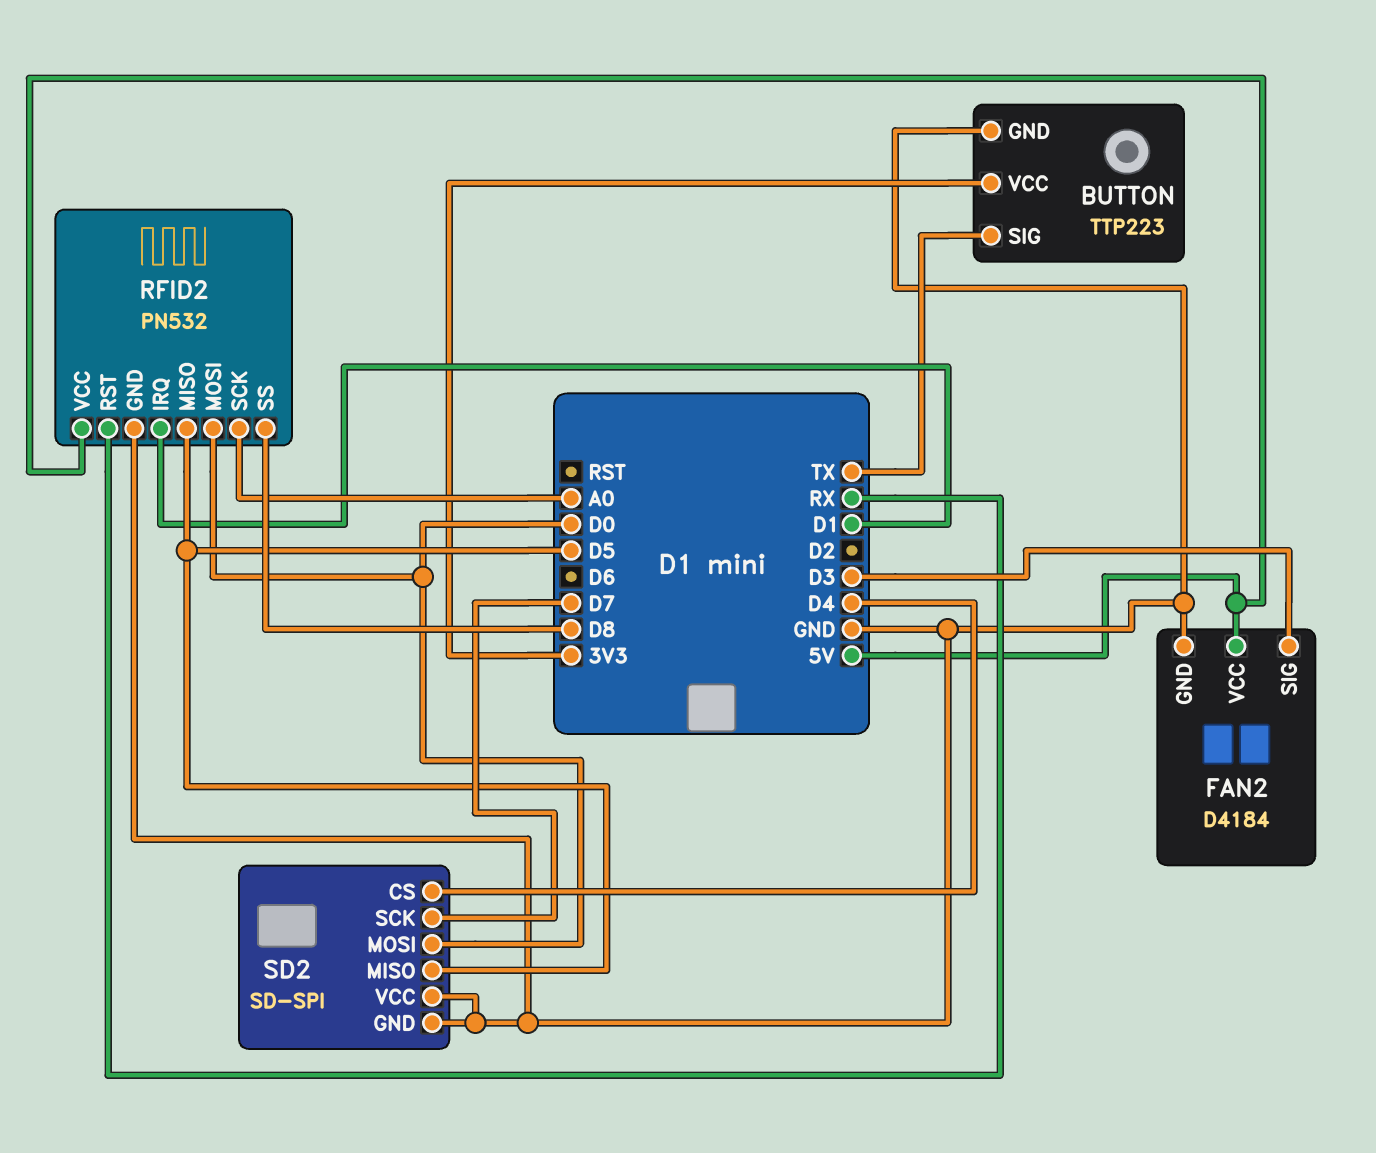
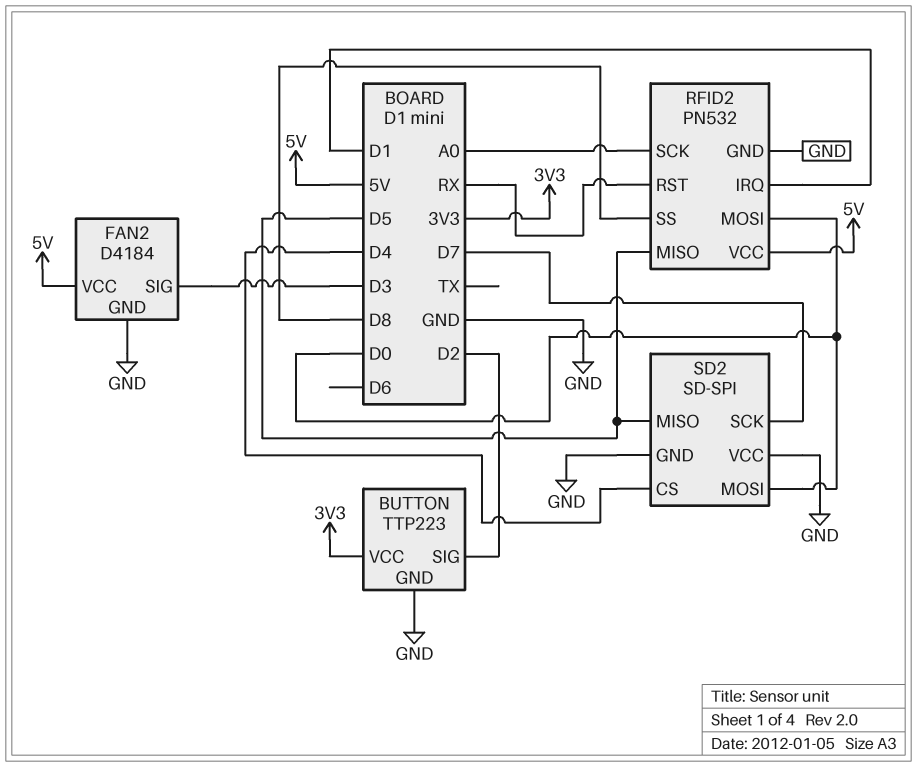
BUTTON pin SIG: TX -> D2

